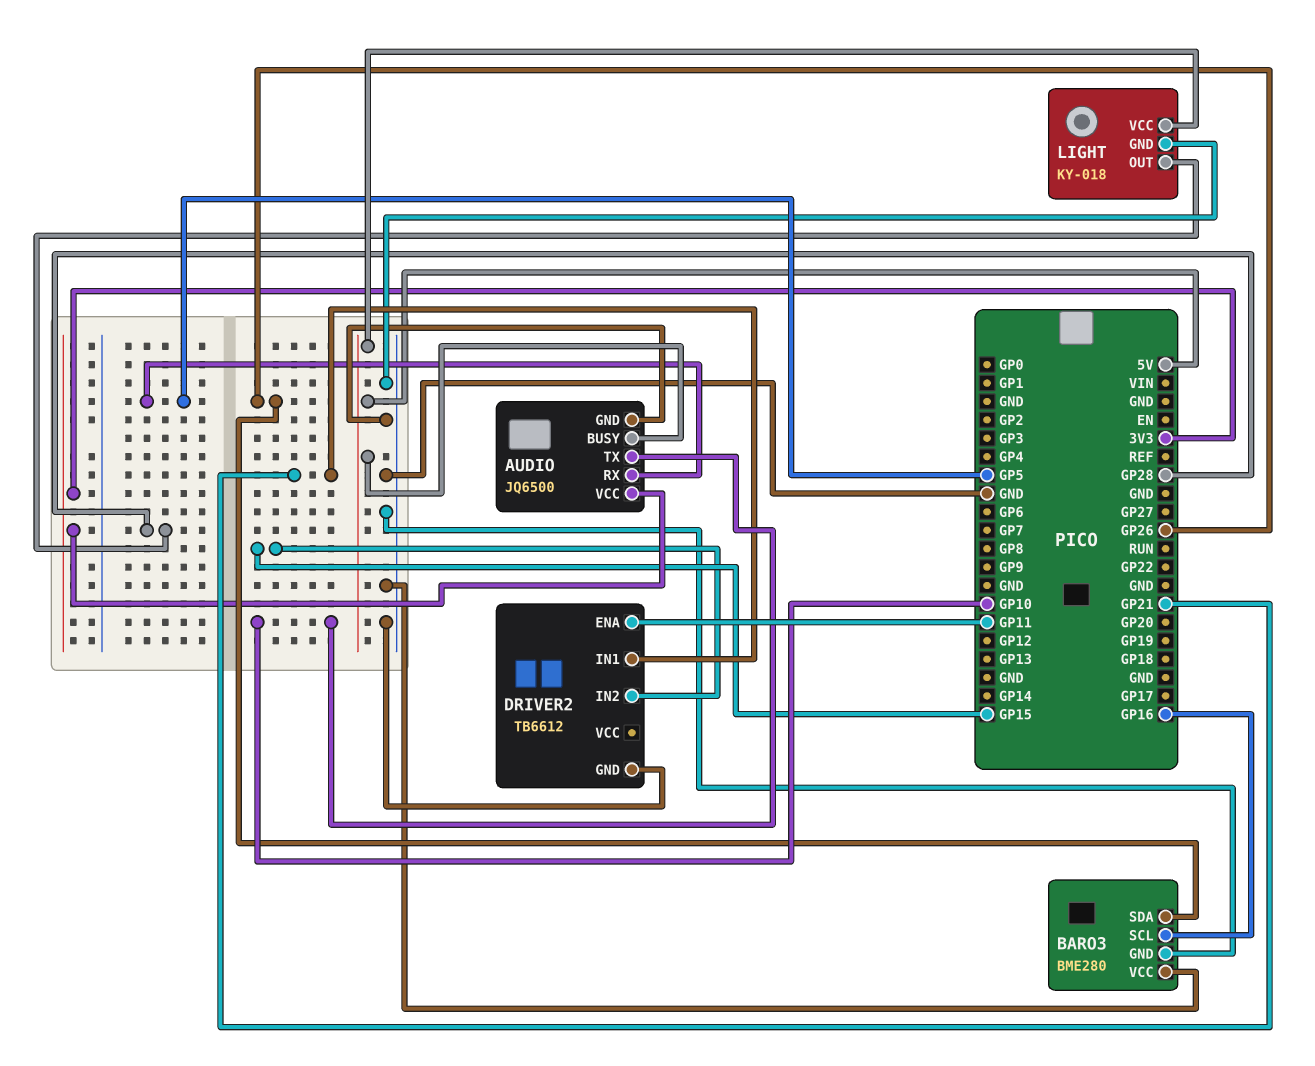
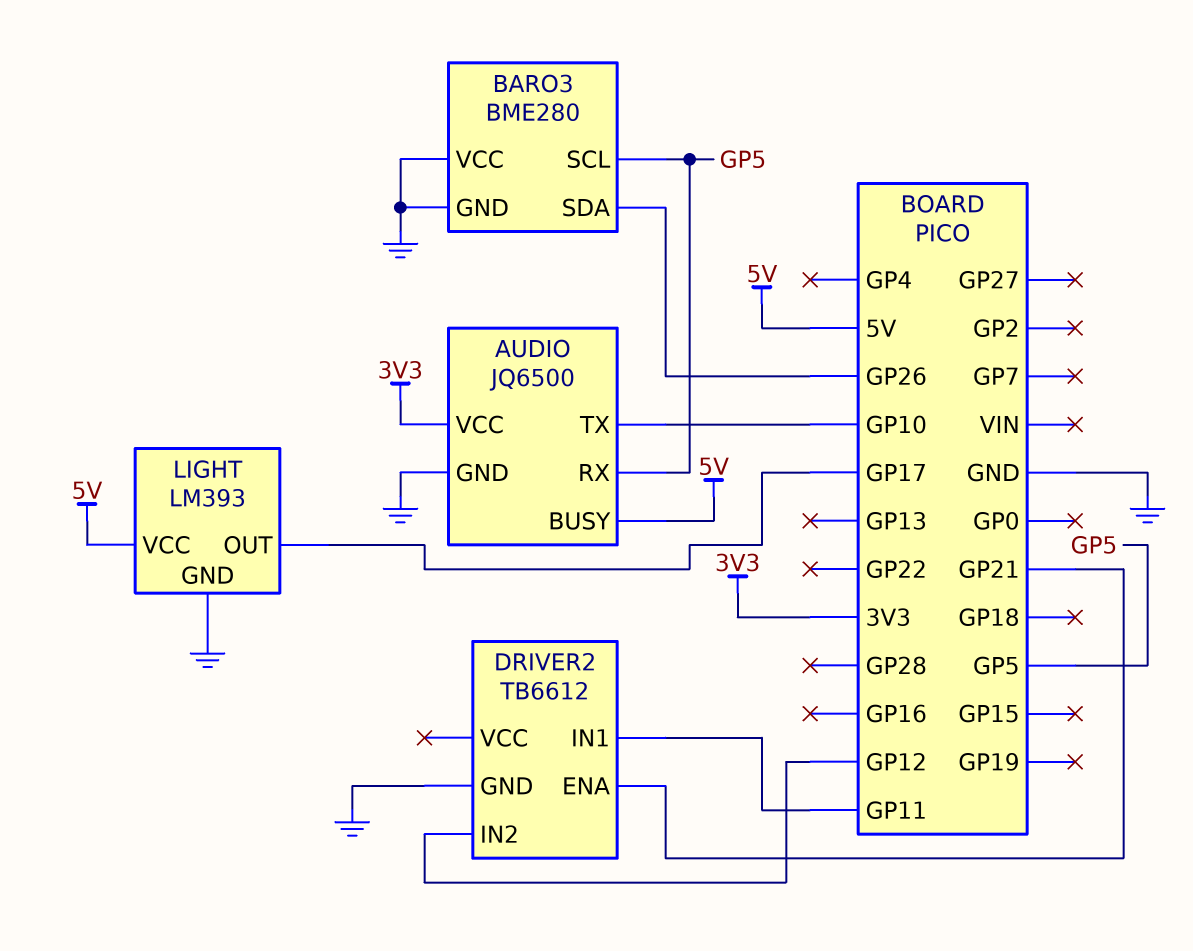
BARO3 pin SCL: GP16 -> GP5
DRIVER2 pin ENA: GP11 -> GP21
DRIVER2 pin IN1: GP21 -> GP11
DRIVER2 pin IN2: GP15 -> GP12
LIGHT: KY-018 -> LM393
LIGHT pin OUT: GP28 -> GP17

